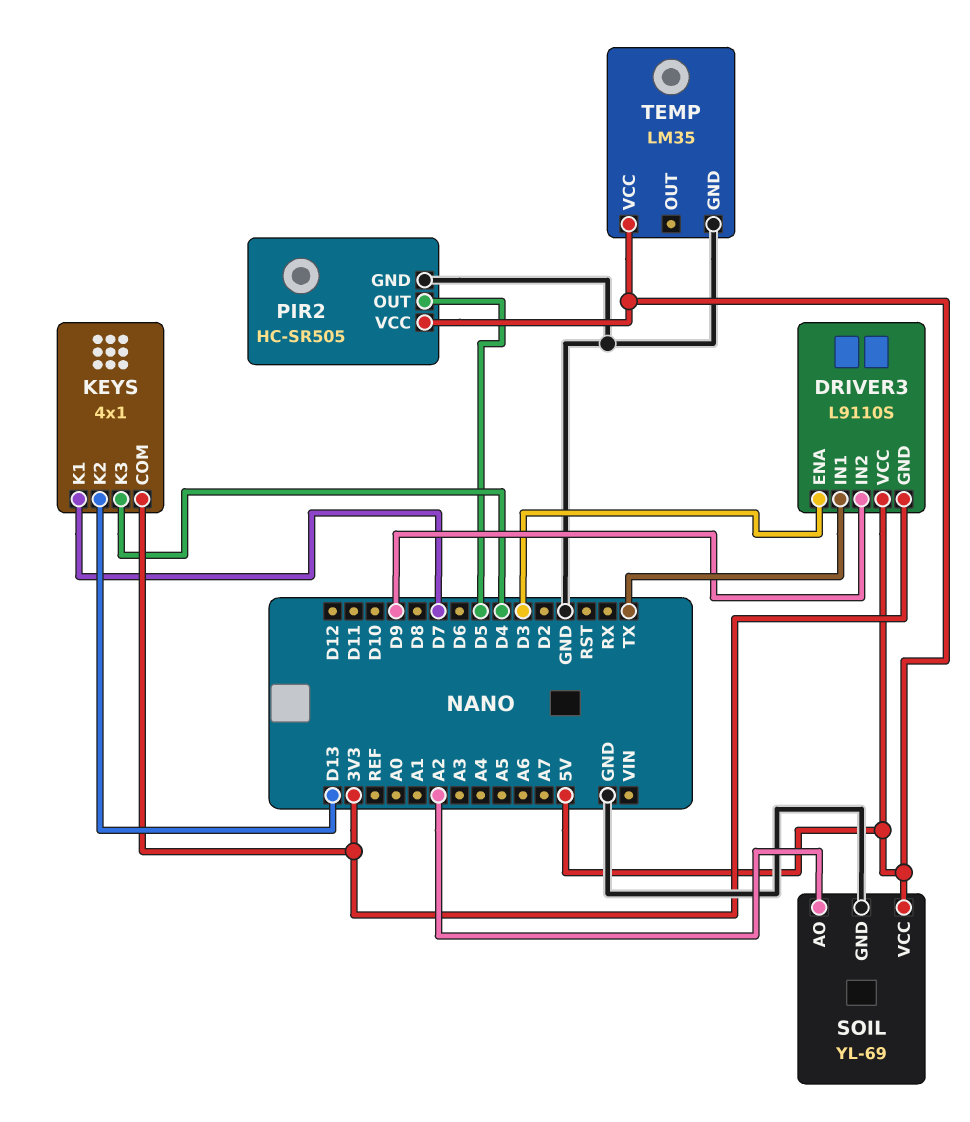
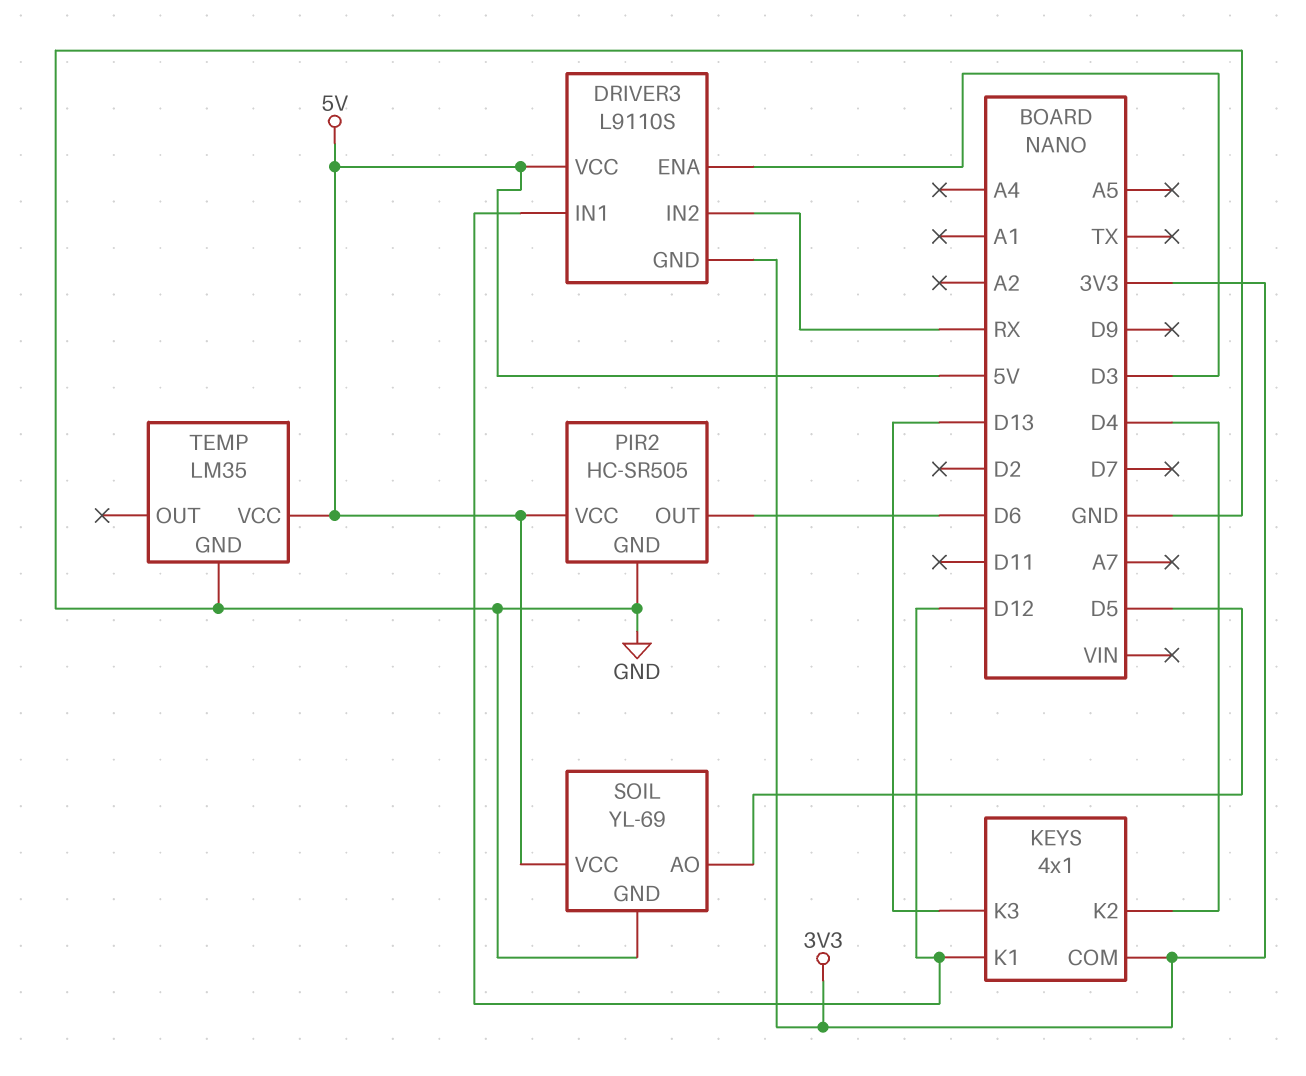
DRIVER3 pin IN1: TX -> D12
DRIVER3 pin IN2: D9 -> RX
KEYS pin K1: D7 -> D12
KEYS pin K2: D13 -> D4
KEYS pin K3: D4 -> D13
PIR2 pin OUT: D5 -> D6
SOIL pin AO: A2 -> D5

